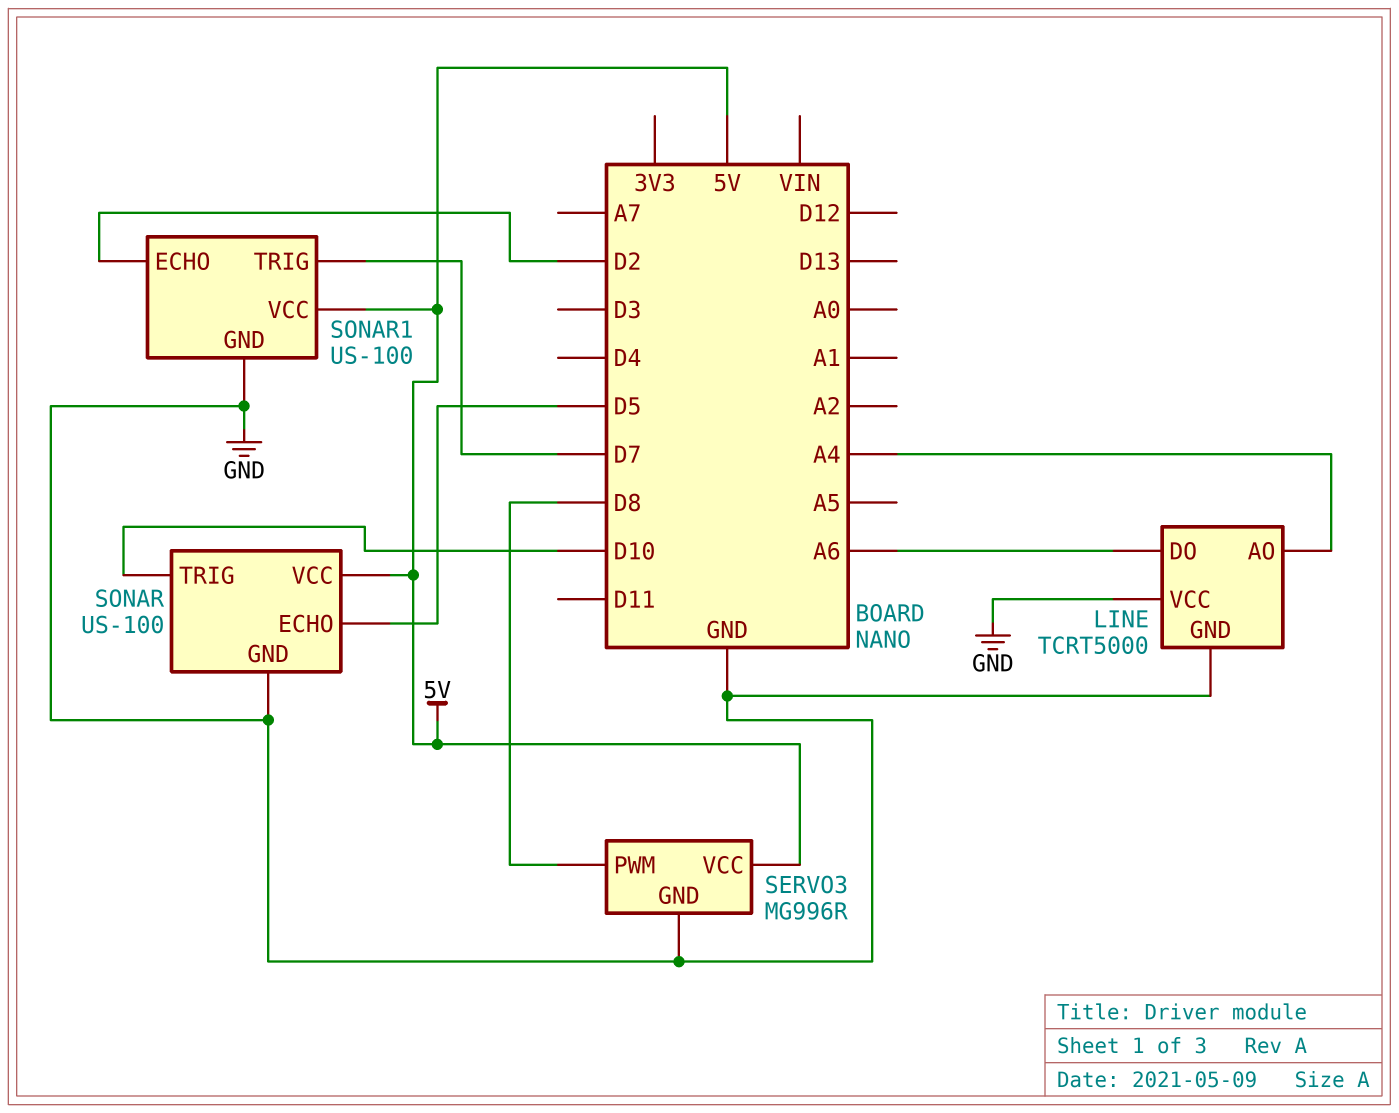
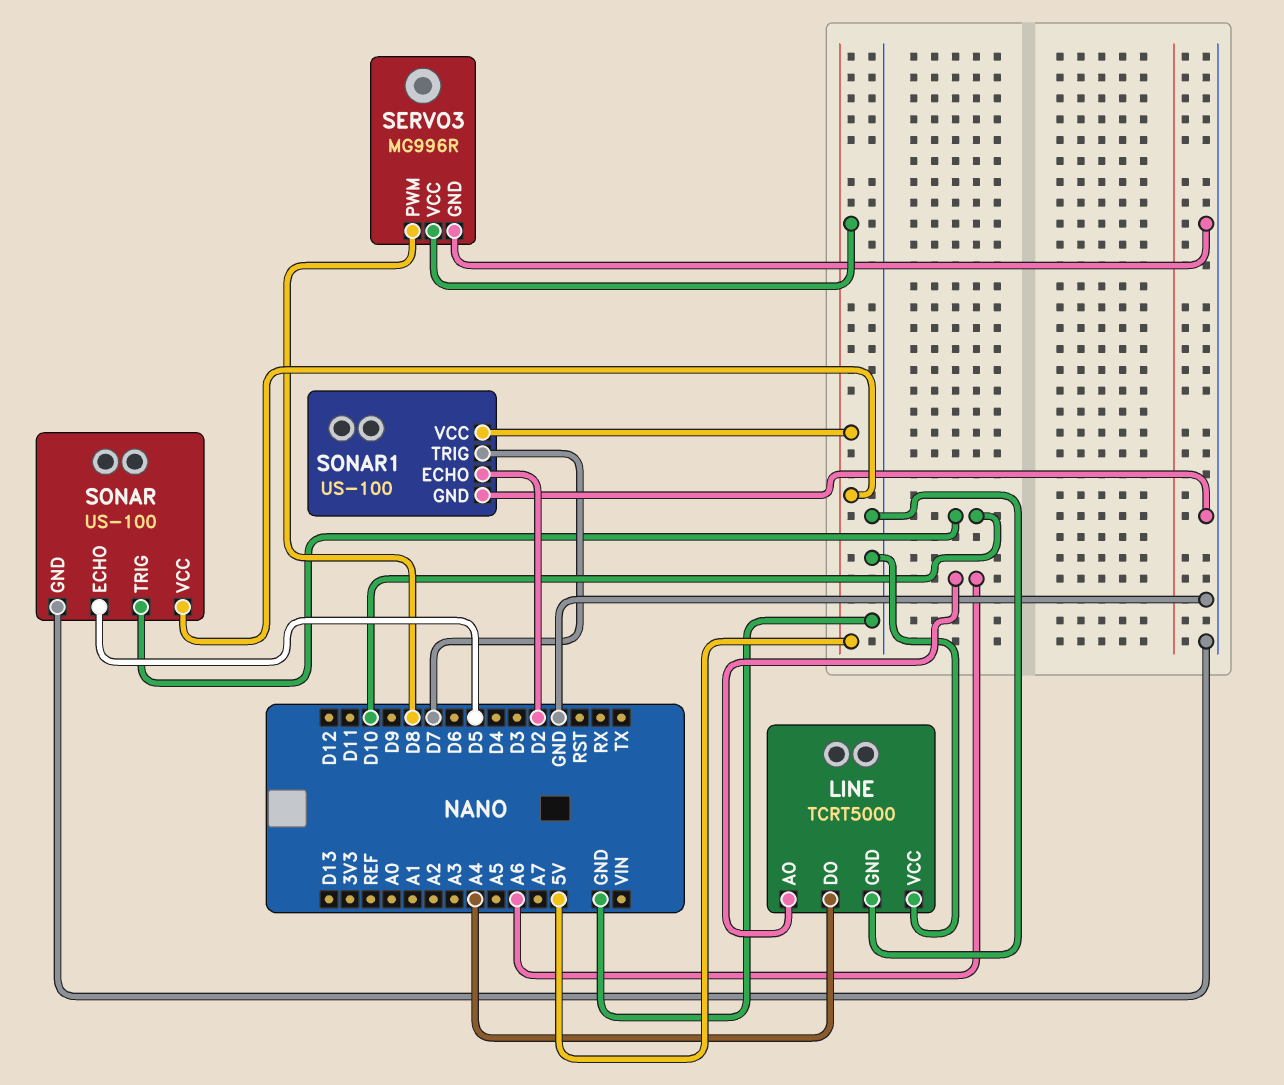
LINE pin AO: A4 -> A6
LINE pin DO: A6 -> A4

